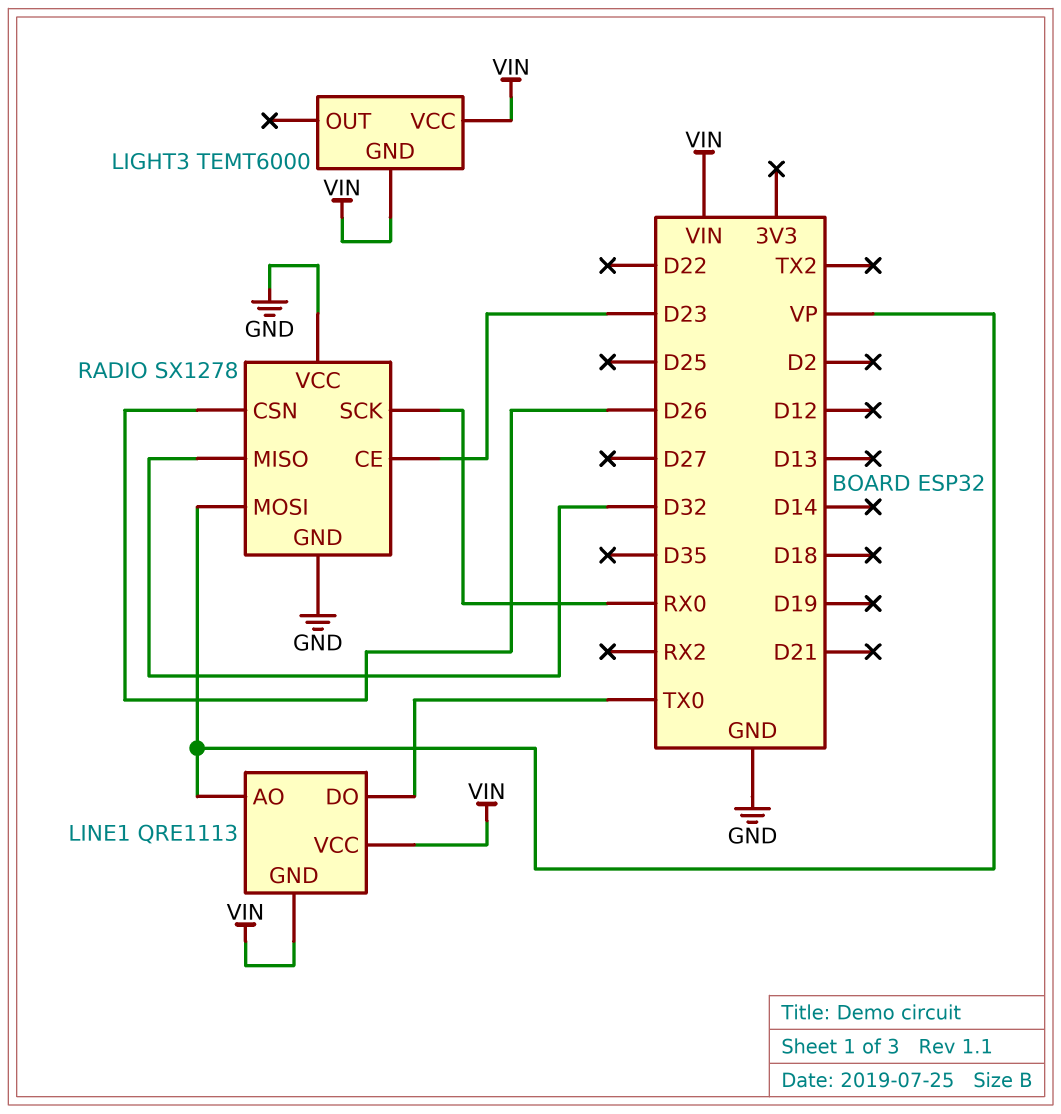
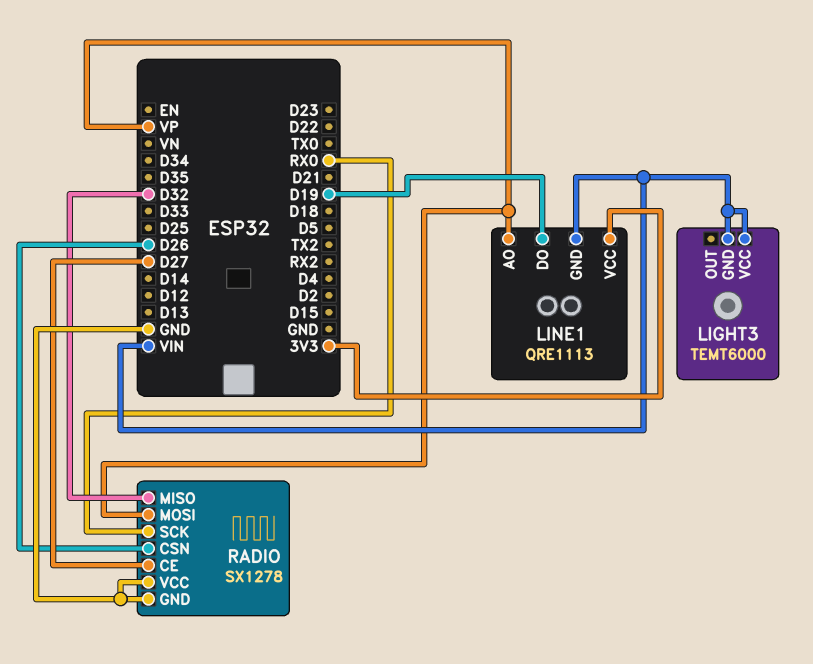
LINE1 pin DO: TX0 -> D19
LINE1 pin VCC: VIN -> 3V3
RADIO pin CE: D23 -> D27

